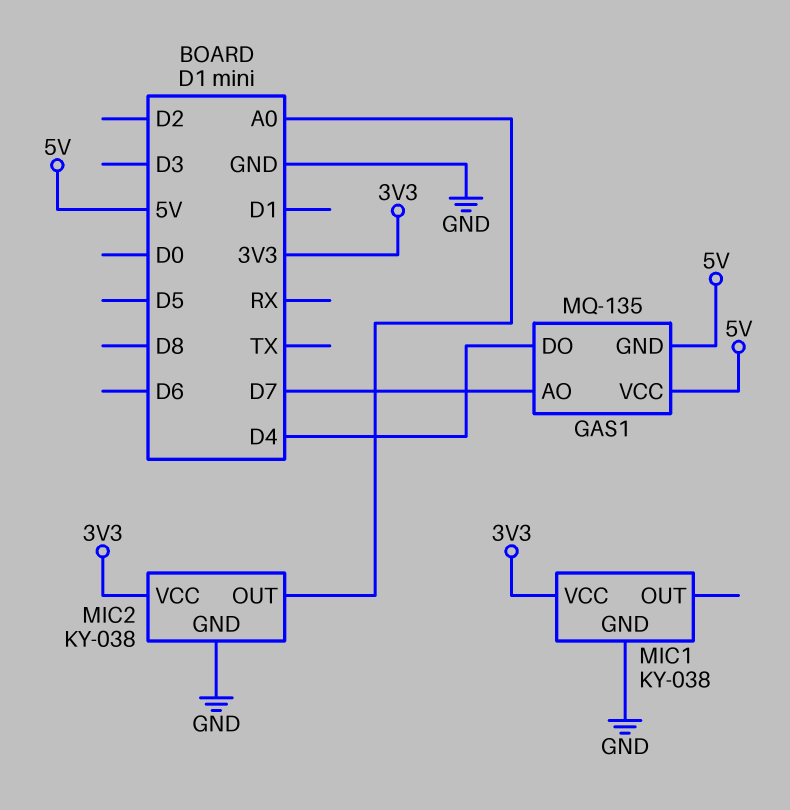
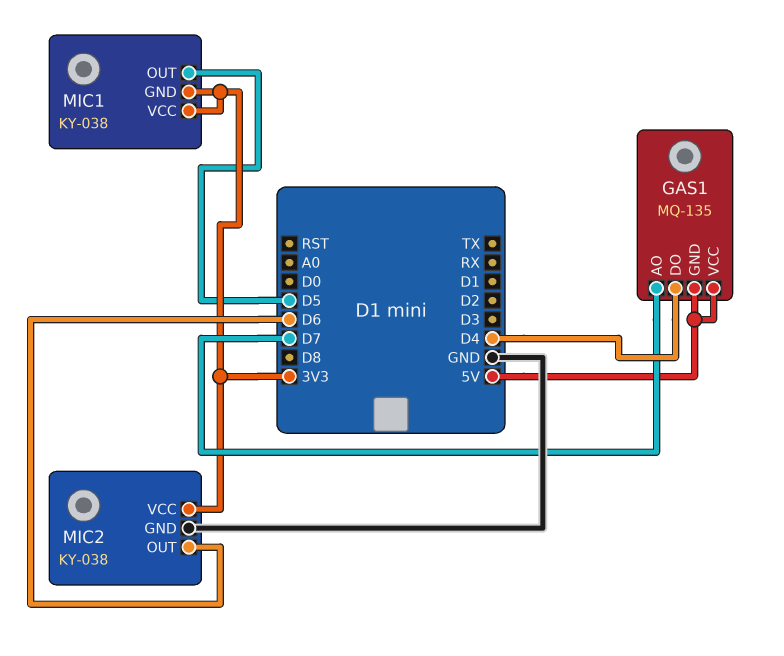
MIC1 pin GND: GND -> 3V3
MIC1 pin OUT: none -> D5
MIC2 pin OUT: A0 -> D6

